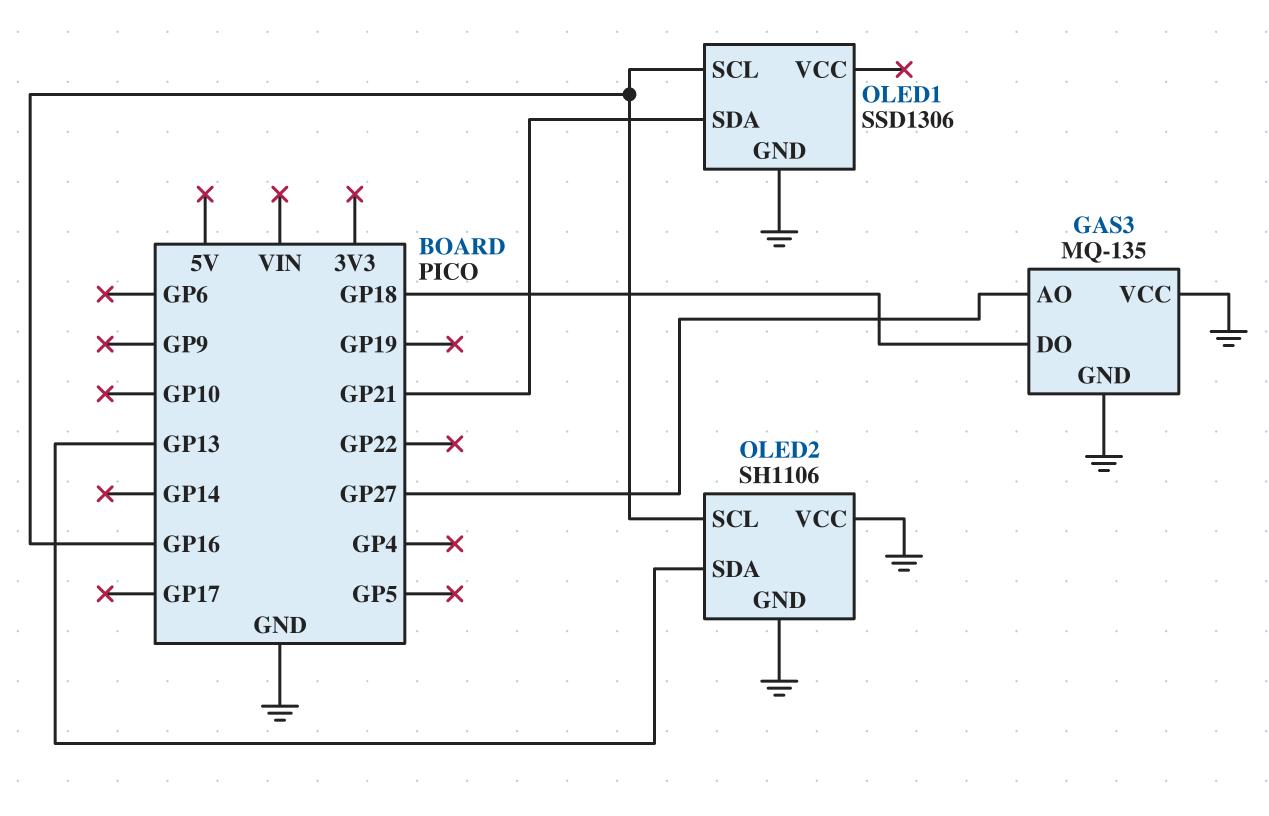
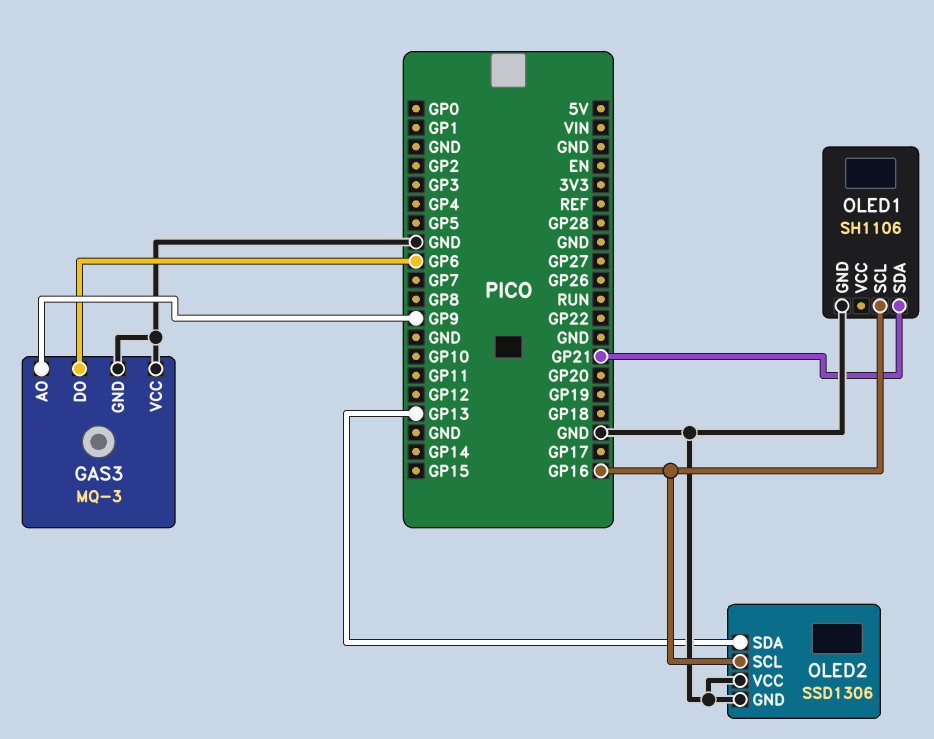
GAS3: MQ-135 -> MQ-3
GAS3 pin AO: GP27 -> GP9
GAS3 pin DO: GP18 -> GP6
OLED1: SSD1306 -> SH1106
OLED2: SH1106 -> SSD1306

